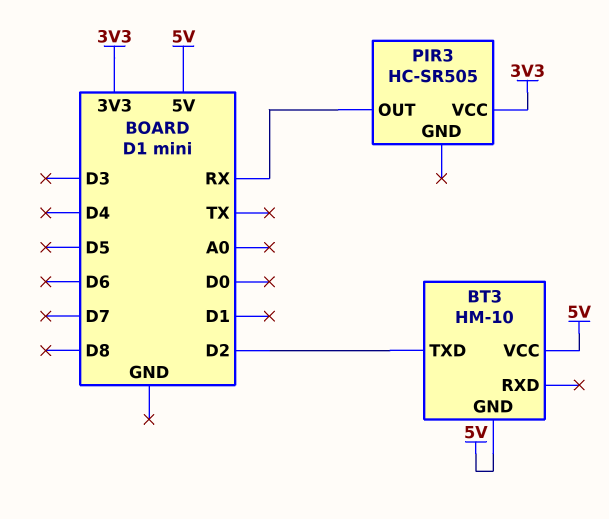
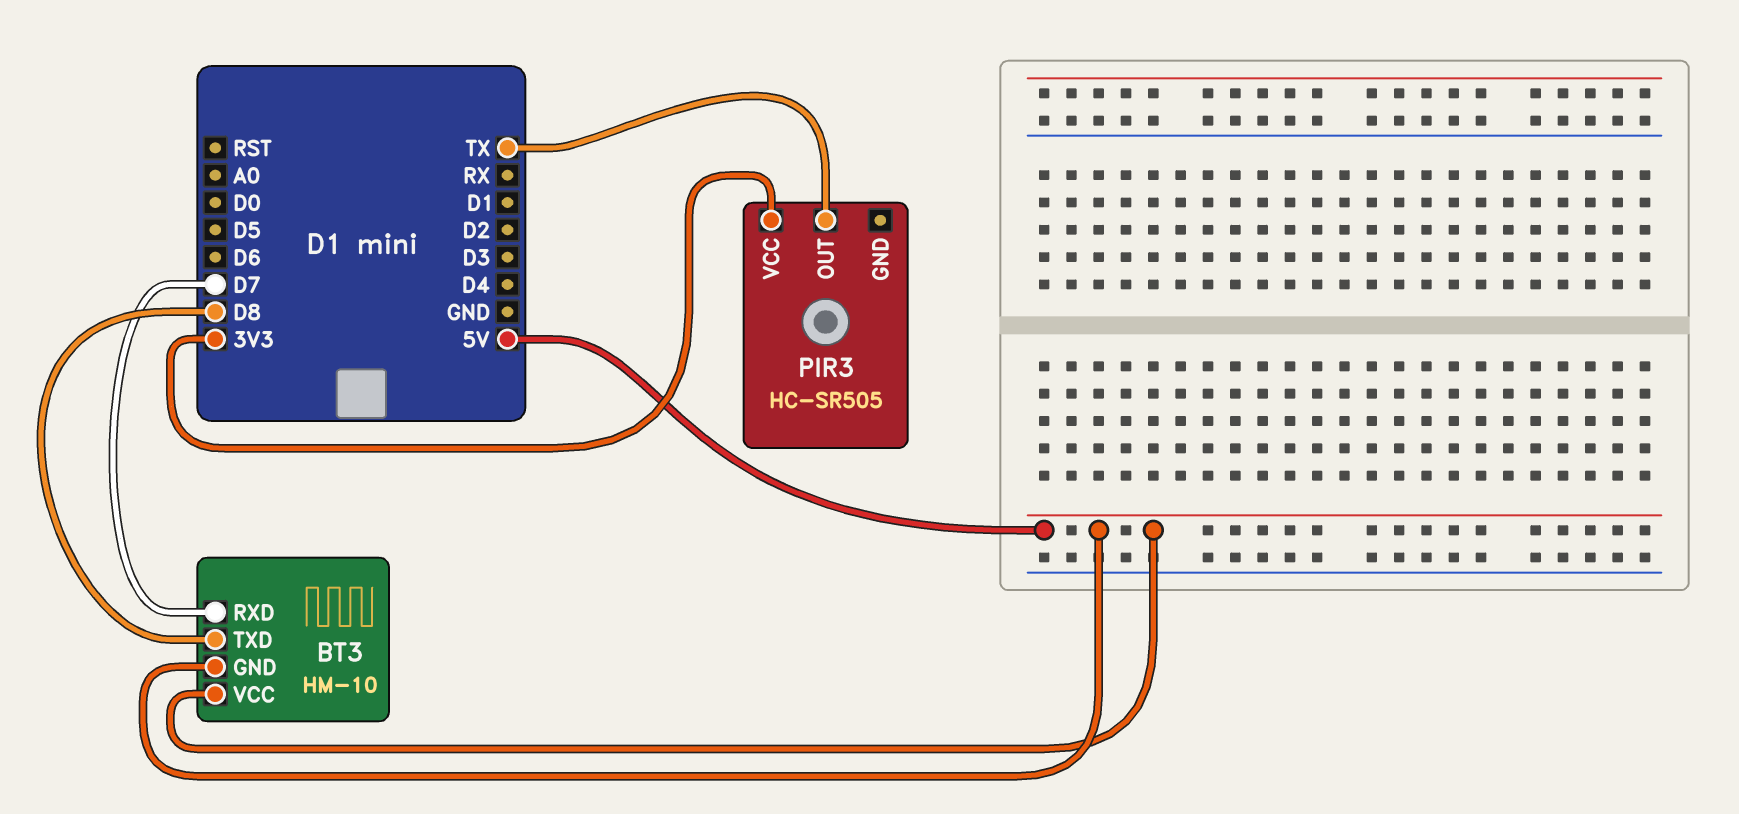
BT3 pin RXD: none -> D7
BT3 pin TXD: D2 -> D8
PIR3 pin OUT: RX -> TX

